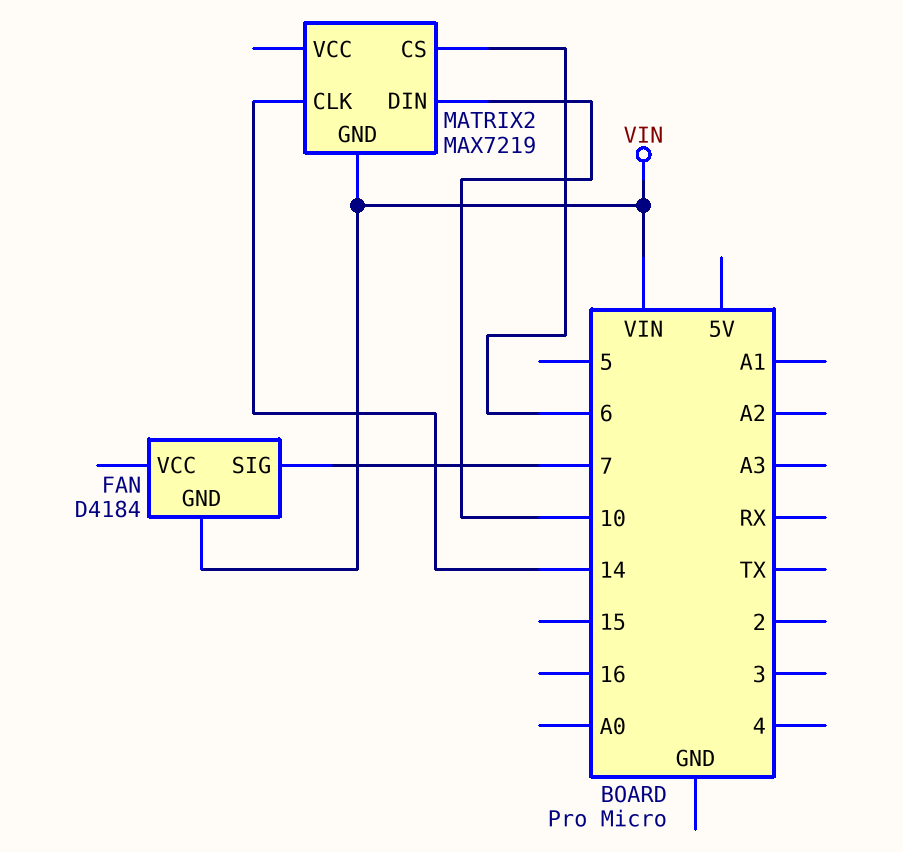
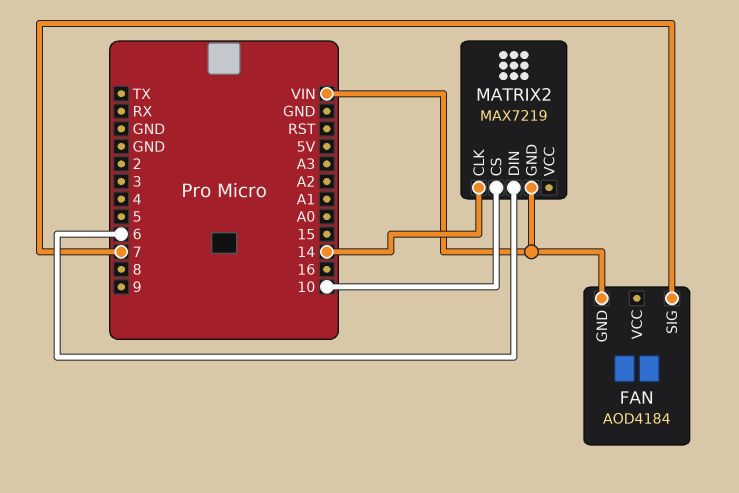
FAN: D4184 -> AOD4184
MATRIX2 pin CS: 6 -> 10
MATRIX2 pin DIN: 10 -> 6

